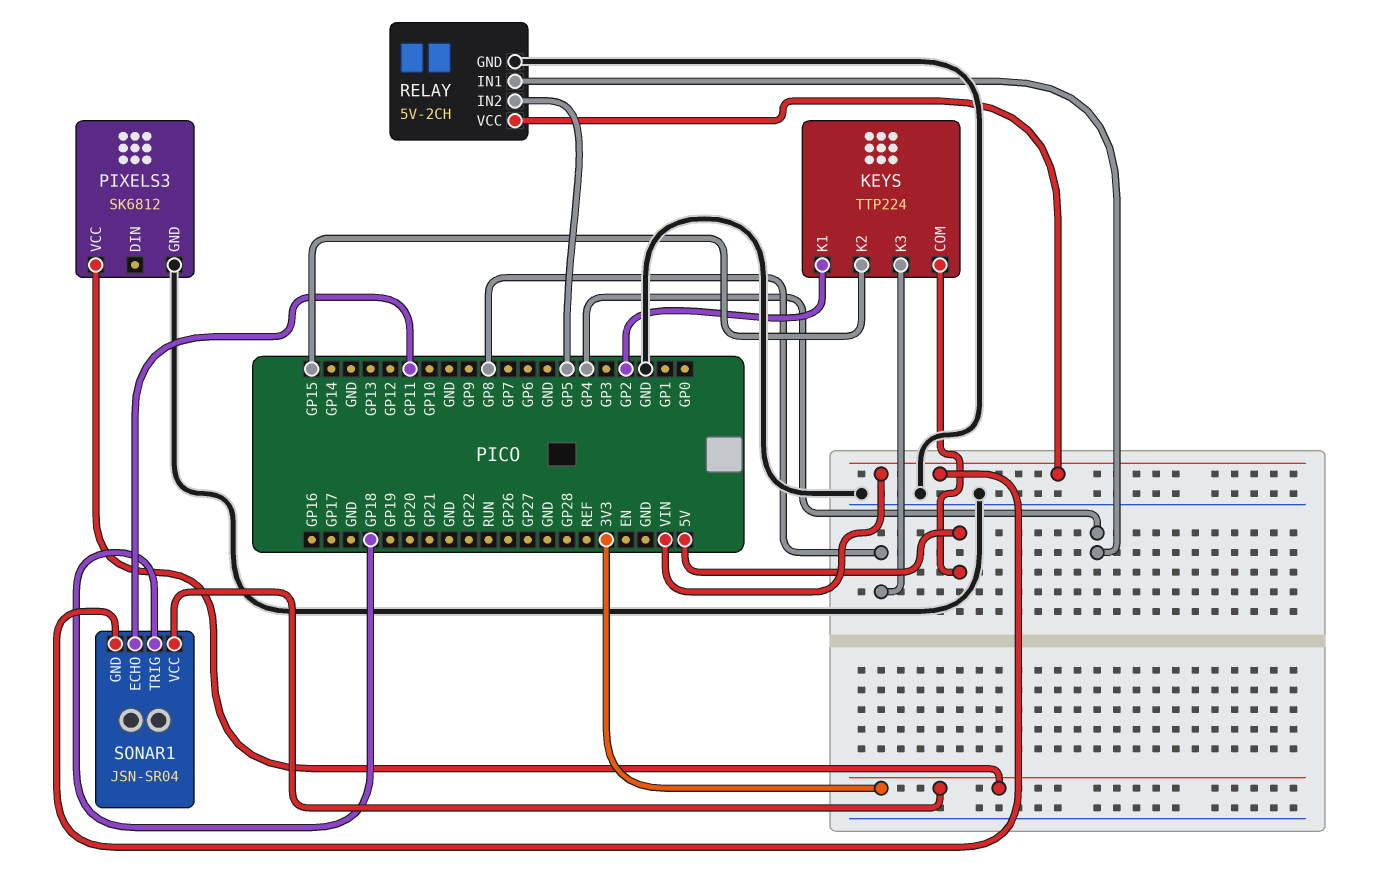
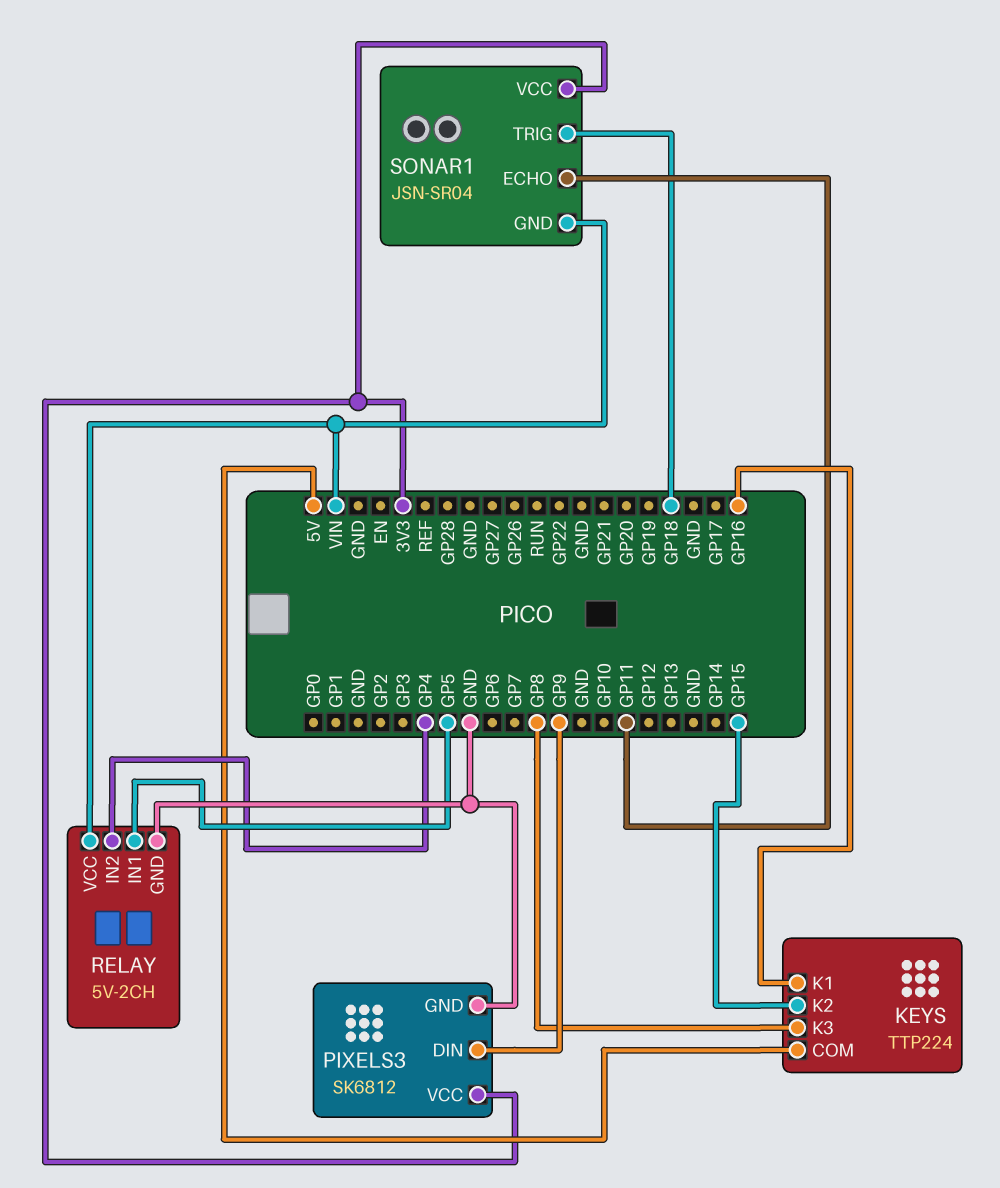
KEYS pin K1: GP2 -> GP16
PIXELS3 pin DIN: none -> GP9
RELAY pin IN1: GP4 -> GP5
RELAY pin IN2: GP5 -> GP4

